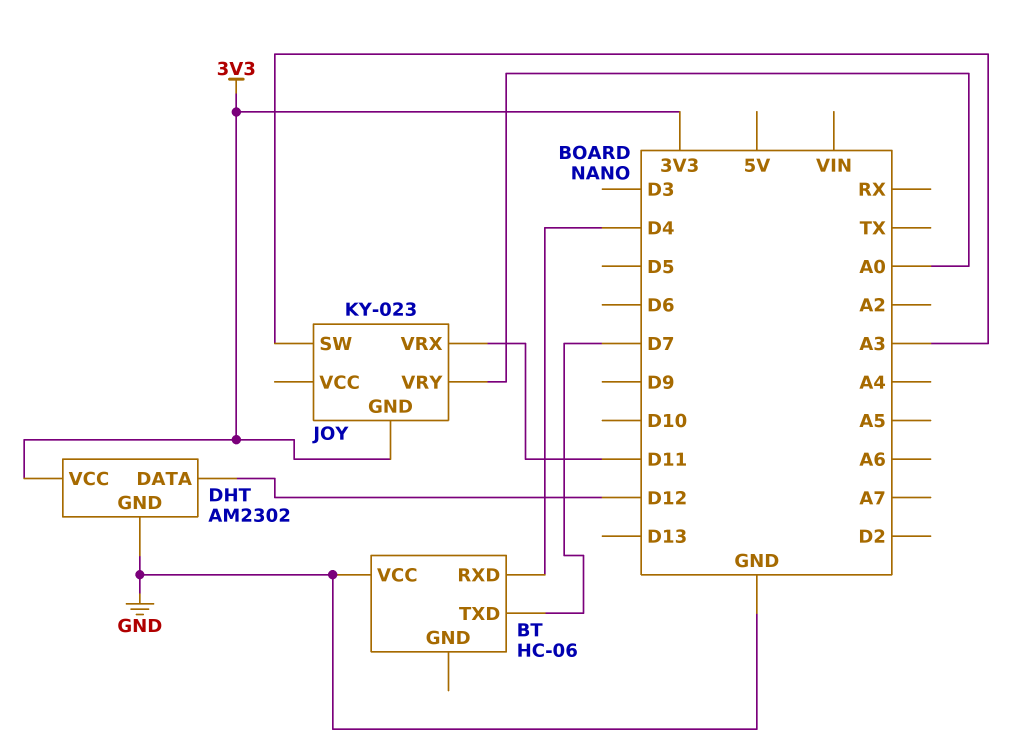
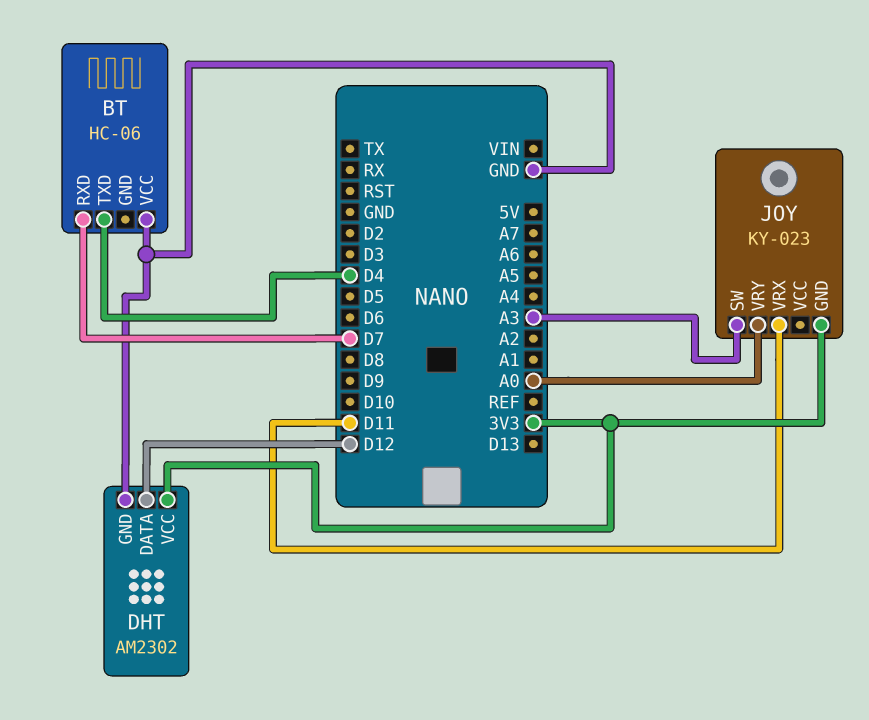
BT pin RXD: D4 -> D7
BT pin TXD: D7 -> D4

